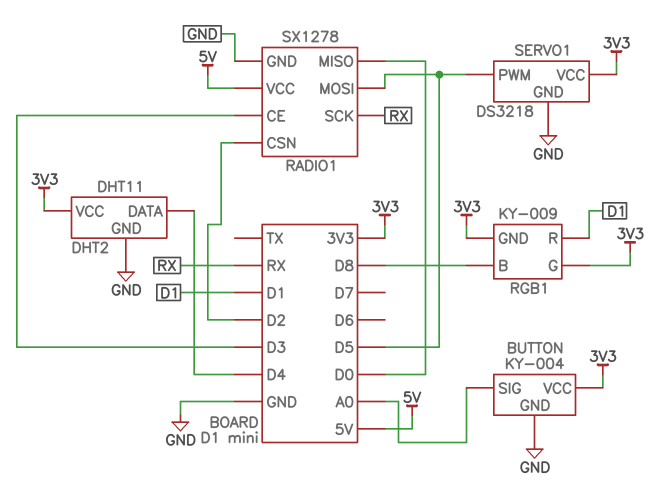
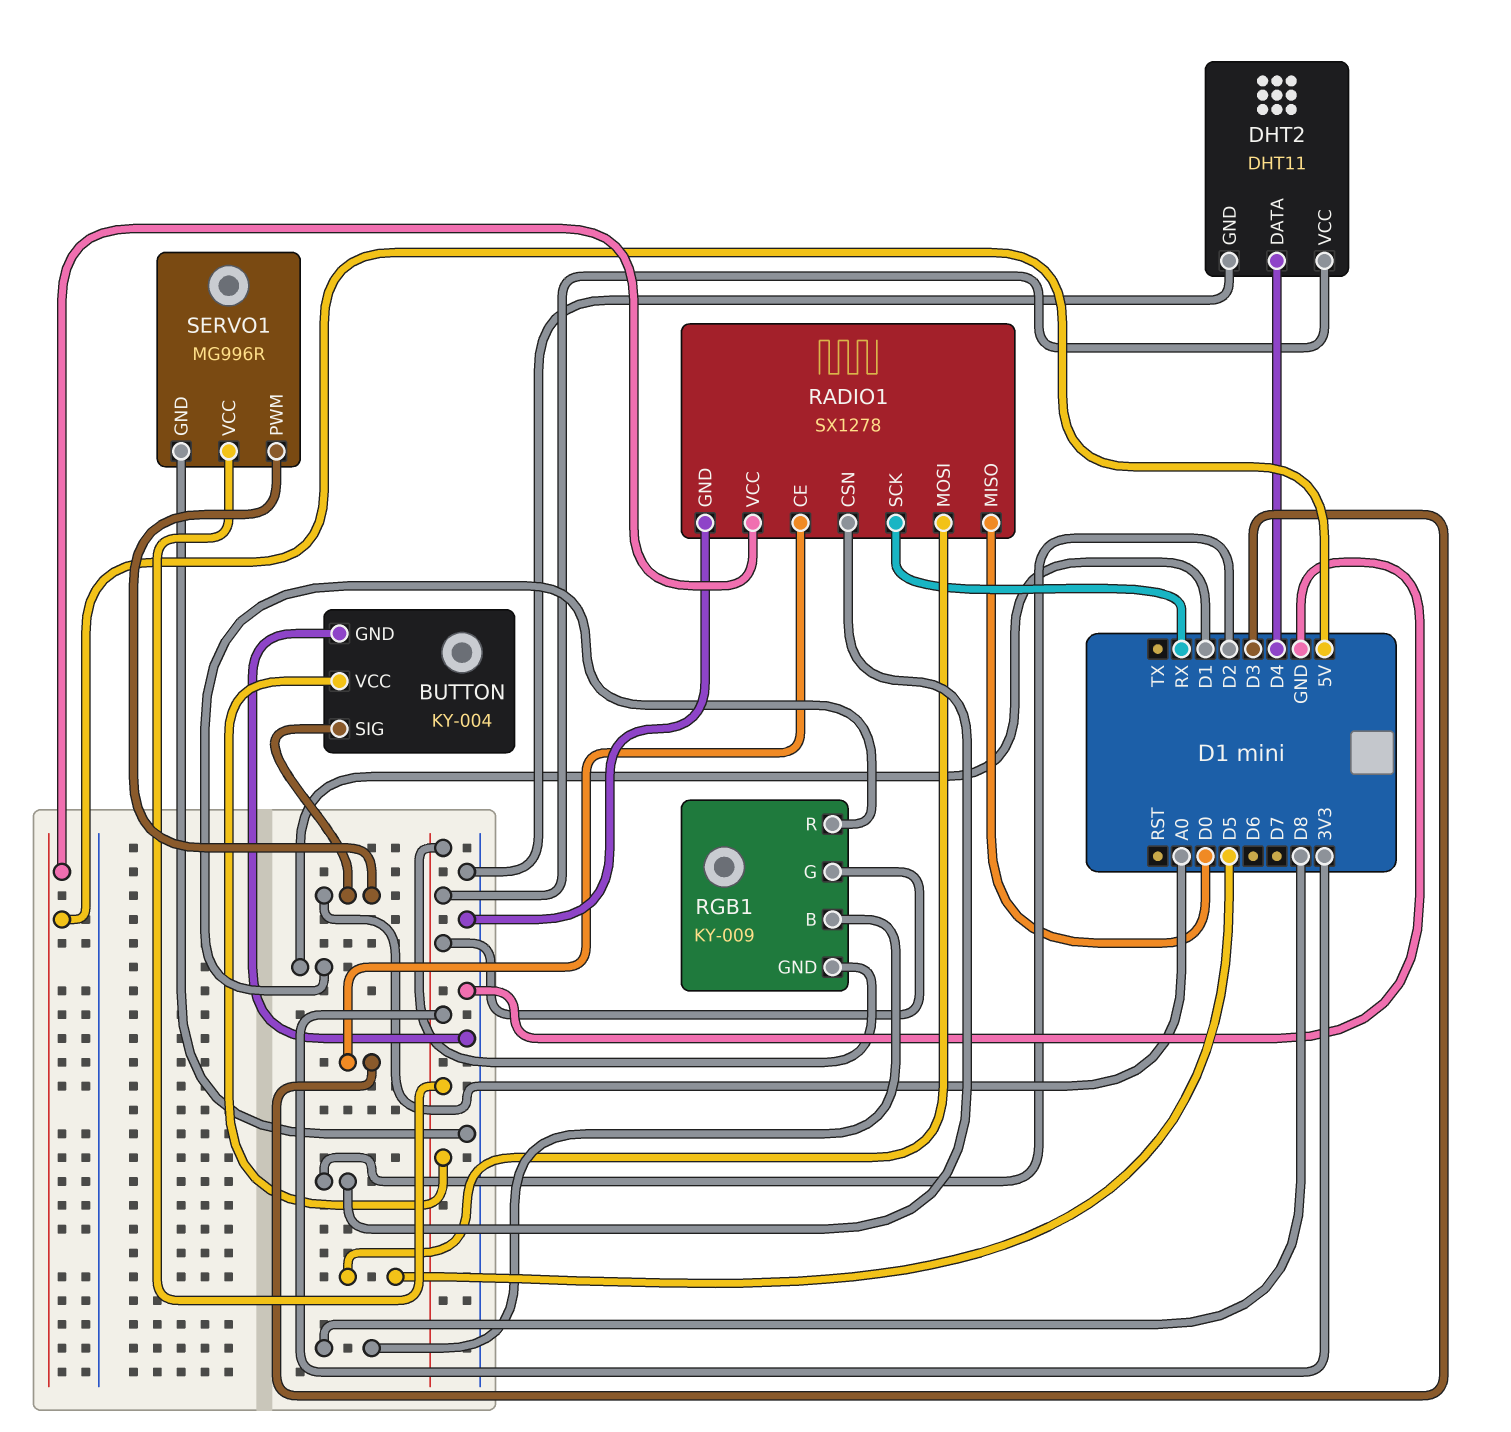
SERVO1: DS3218 -> MG996R
SERVO1 pin PWM: D5 -> A0

